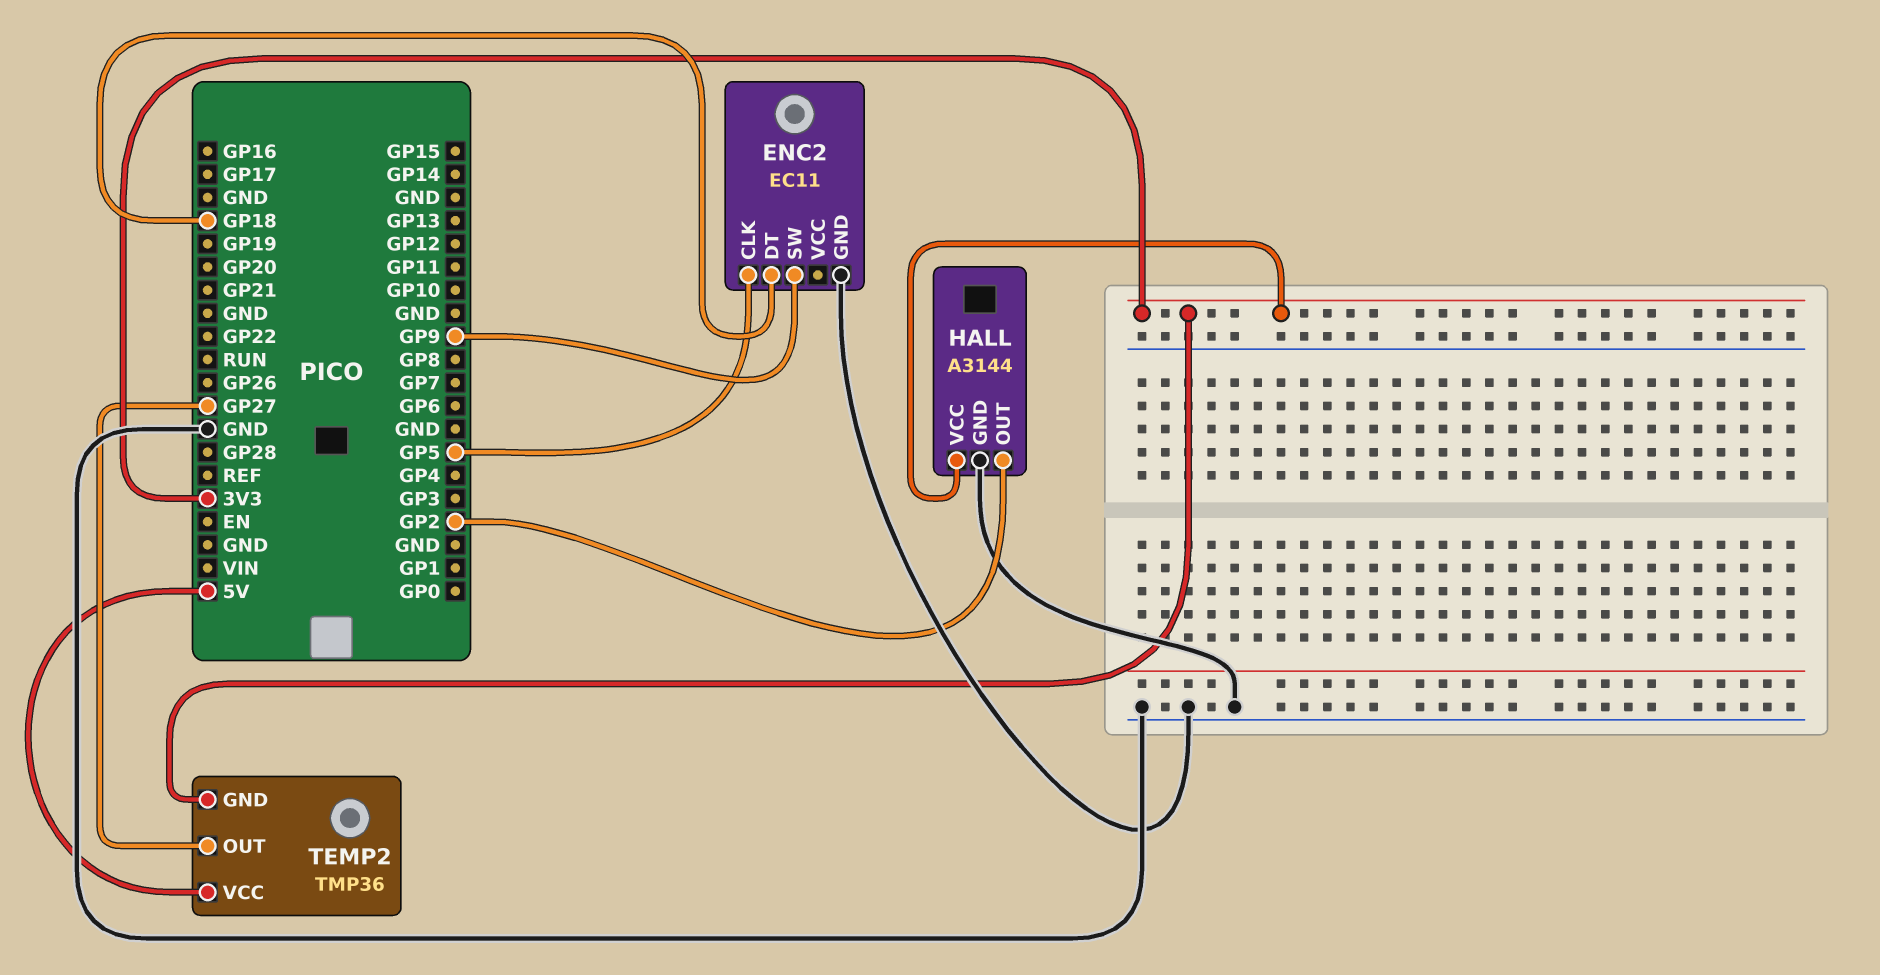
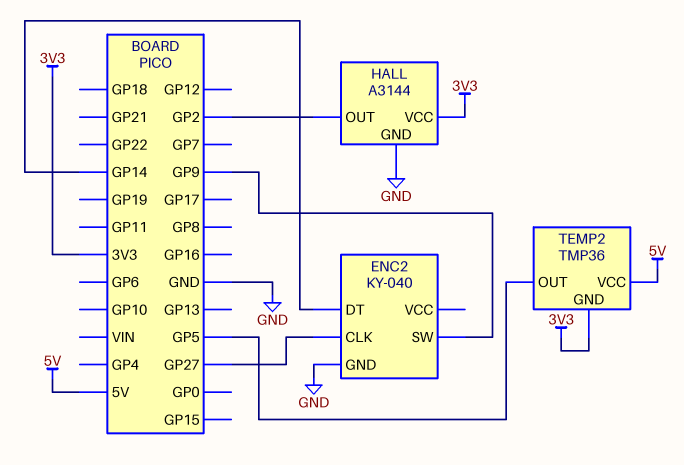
ENC2: EC11 -> KY-040
ENC2 pin CLK: GP5 -> GP27
ENC2 pin DT: GP18 -> GP14
TEMP2 pin OUT: GP27 -> GP5

